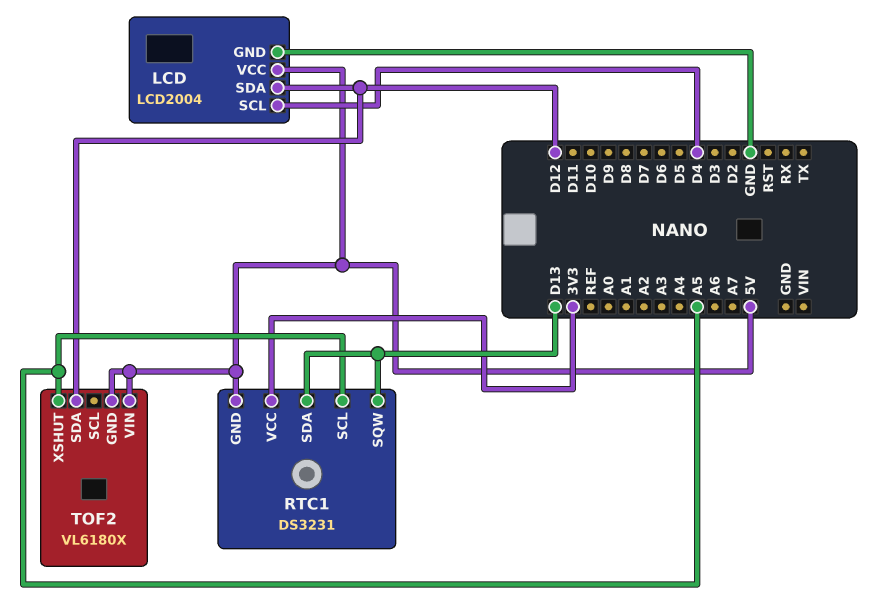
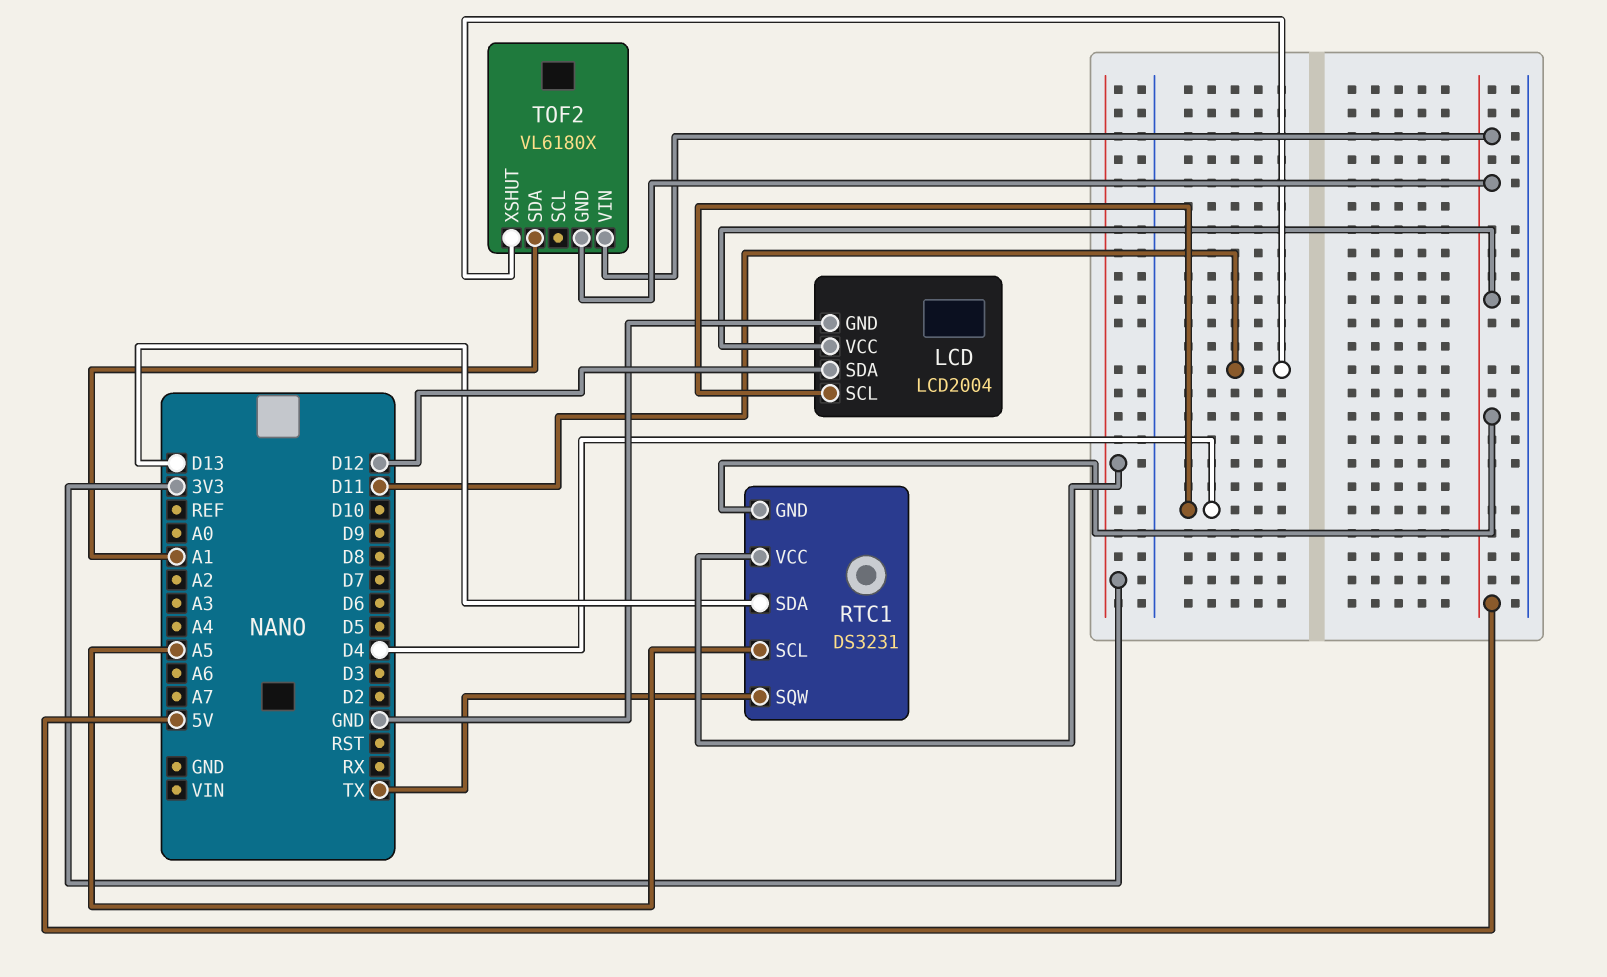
RTC1 pin SQW: D13 -> TX
TOF2 pin SDA: D12 -> A1
TOF2 pin XSHUT: A5 -> D11

